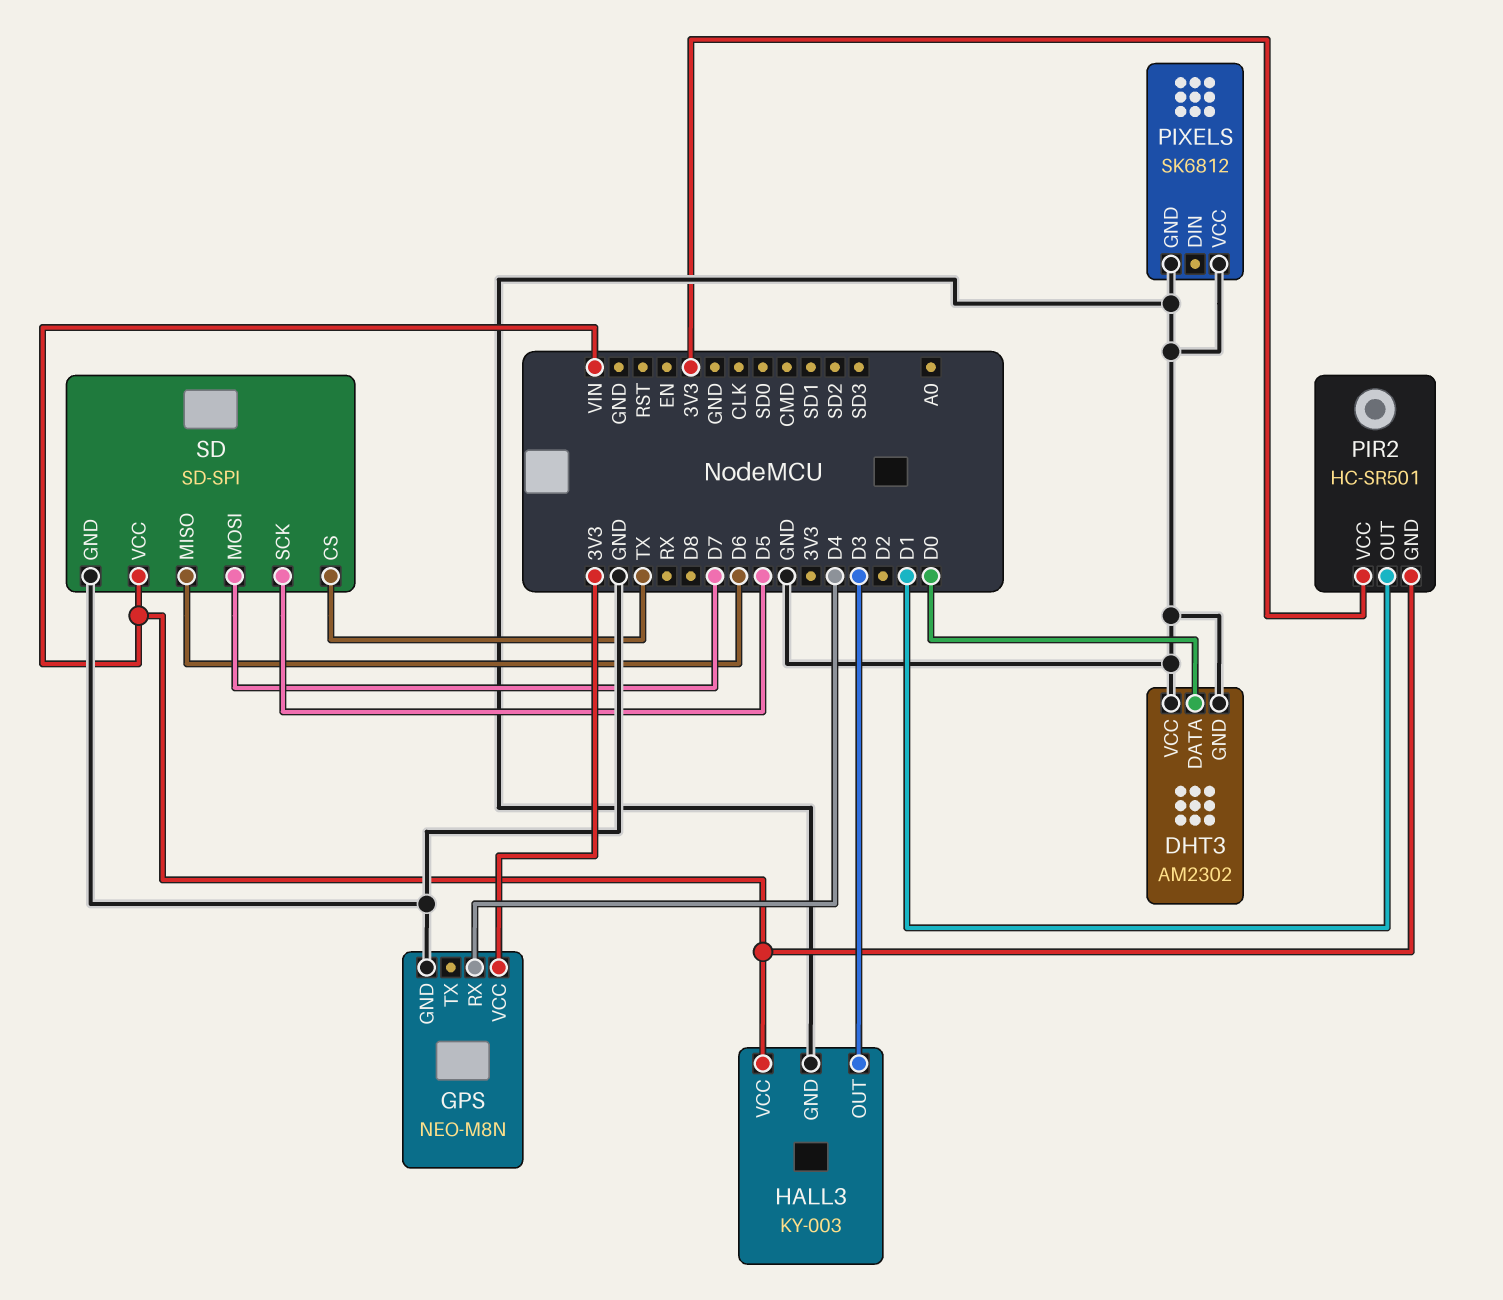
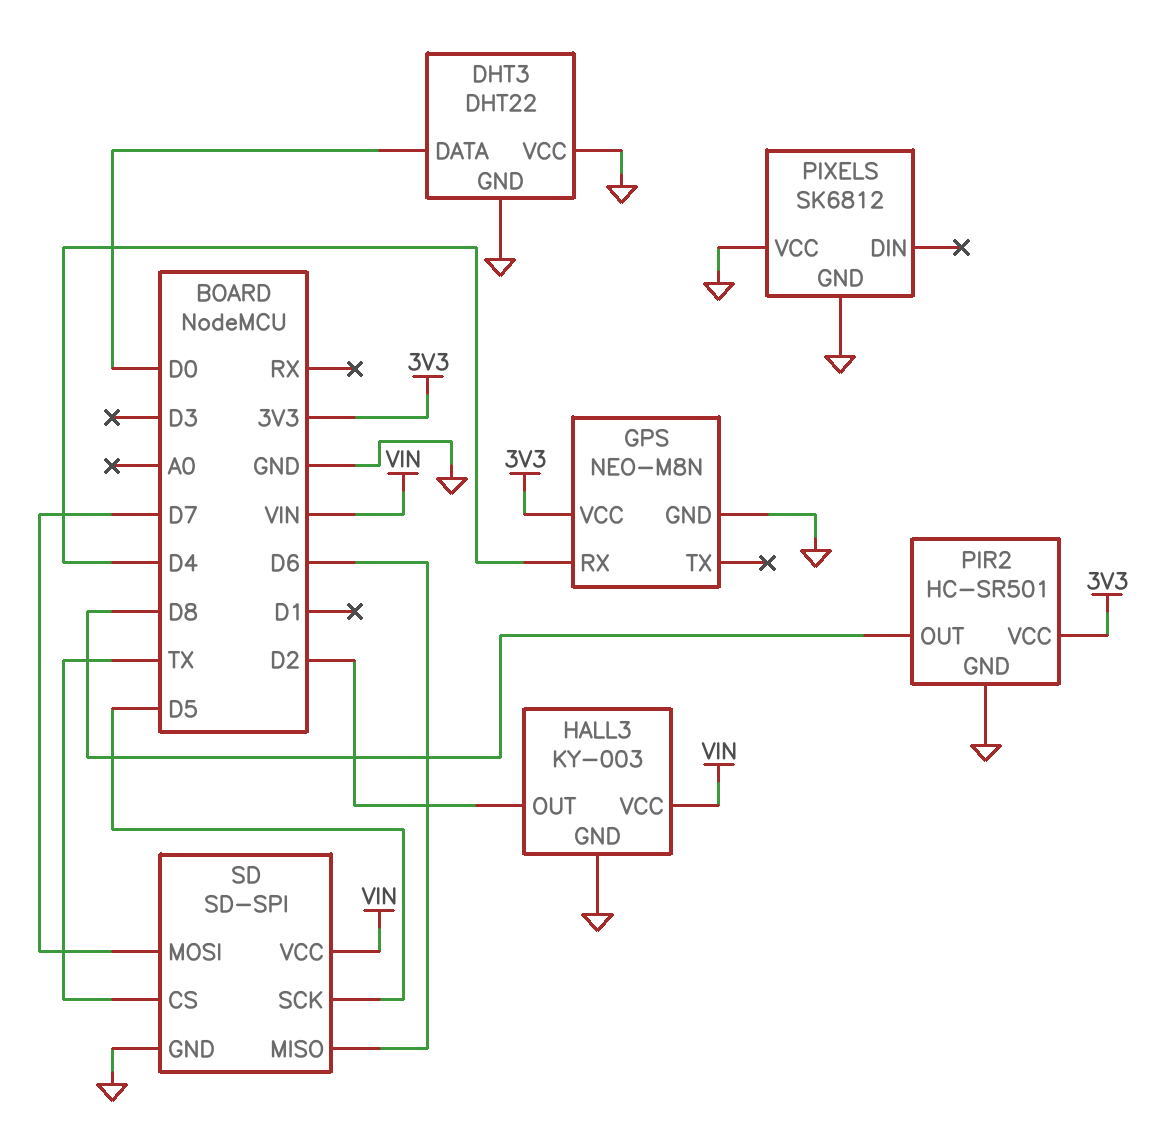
DHT3: AM2302 -> DHT22
HALL3 pin OUT: D3 -> D2
PIR2 pin GND: VIN -> GND
PIR2 pin OUT: D1 -> D8

